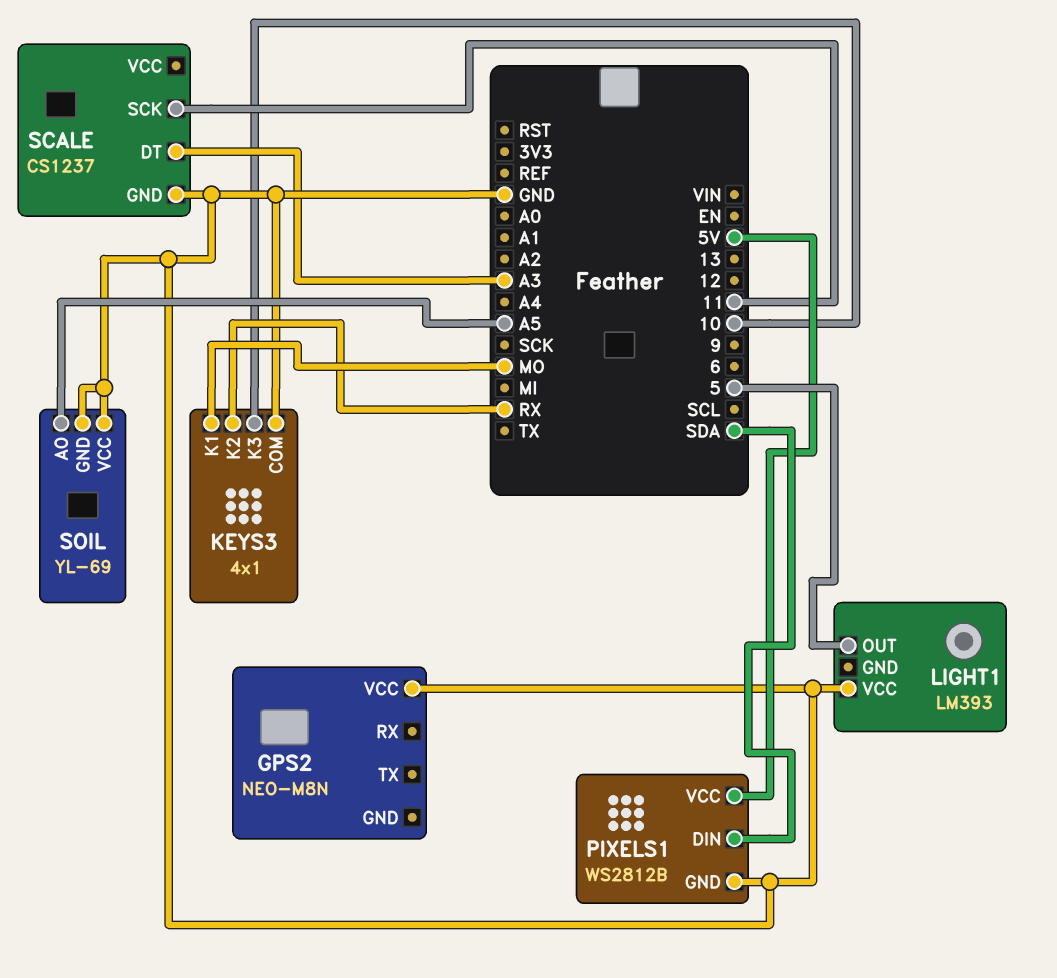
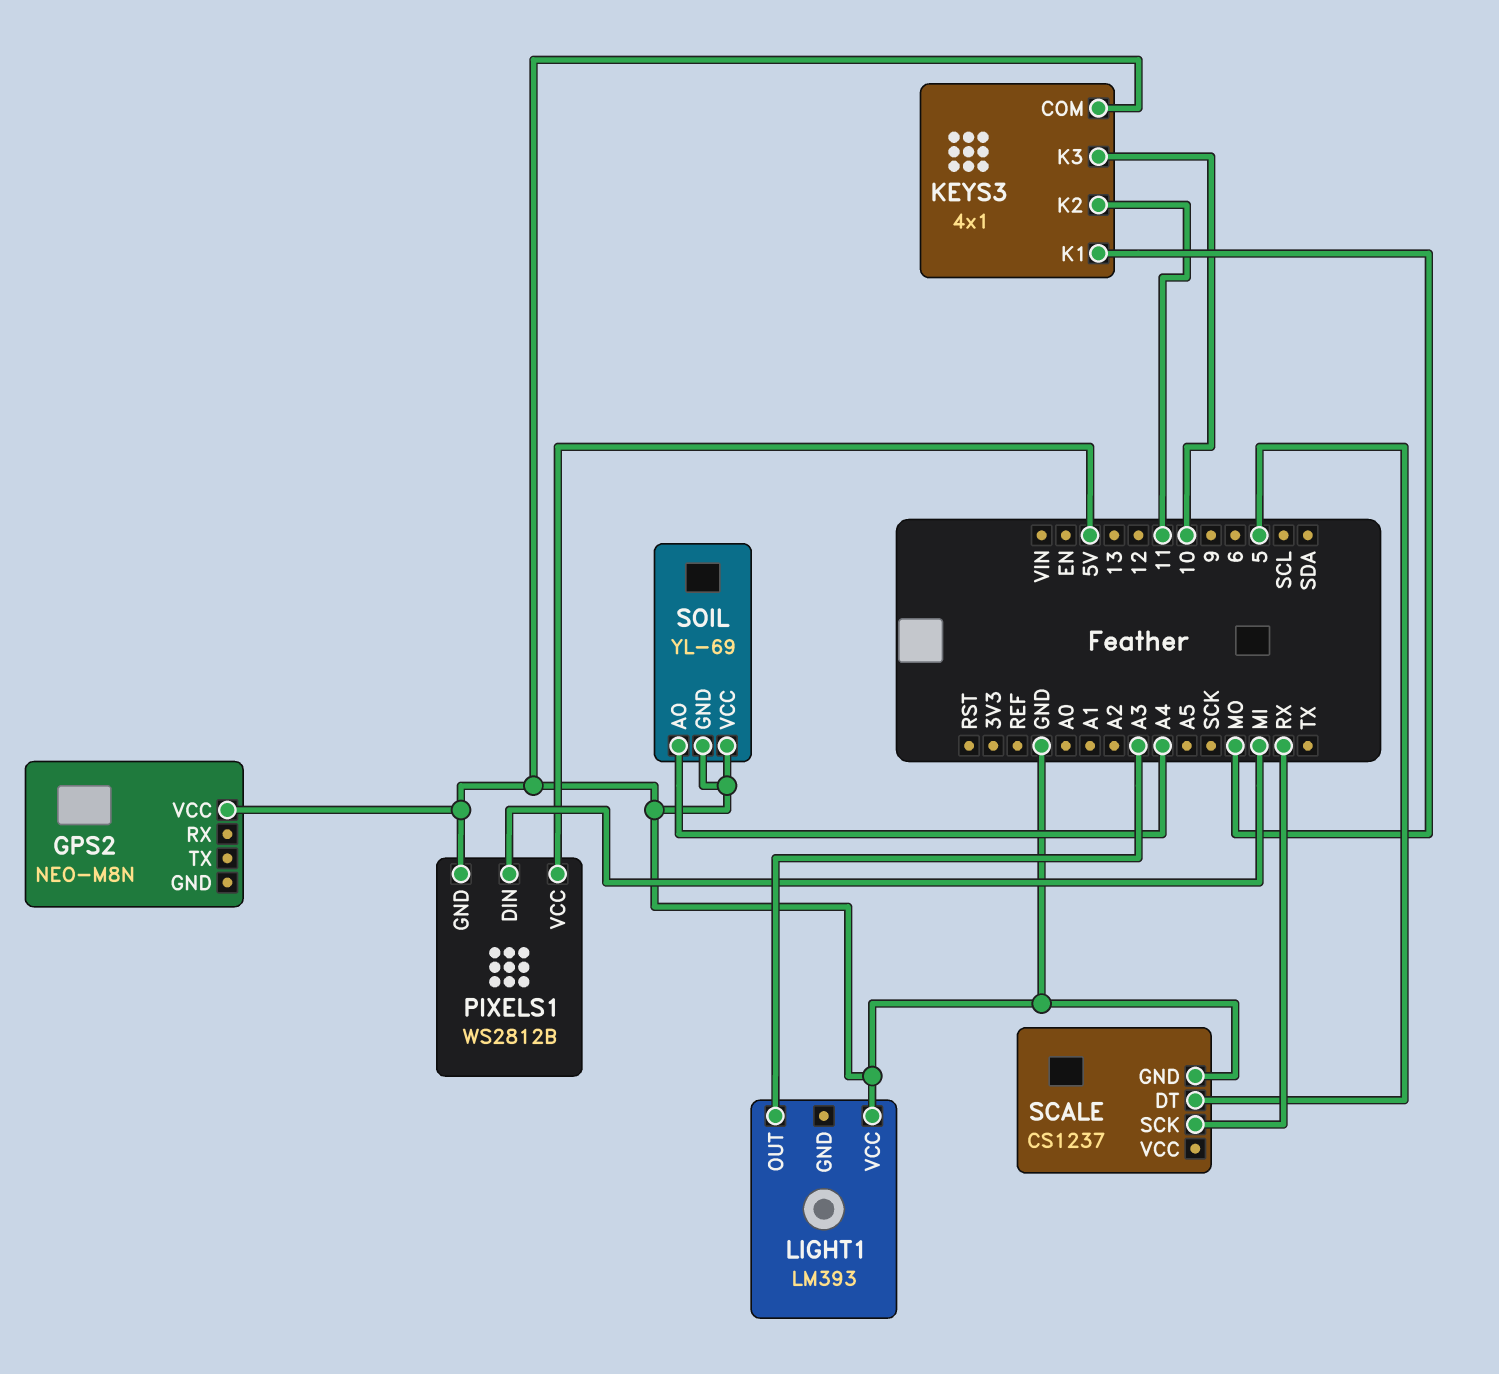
KEYS3 pin K2: RX -> 11
LIGHT1 pin OUT: 5 -> A3
PIXELS1 pin DIN: SDA -> MI
SCALE pin DT: A3 -> 5
SCALE pin SCK: 11 -> RX
SOIL pin AO: A5 -> A4

